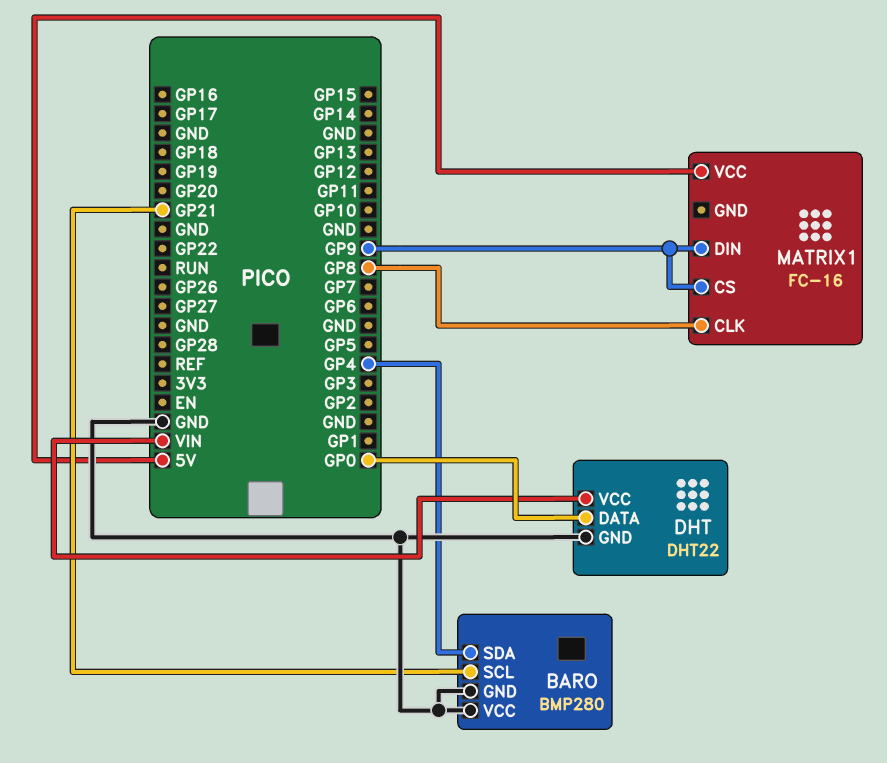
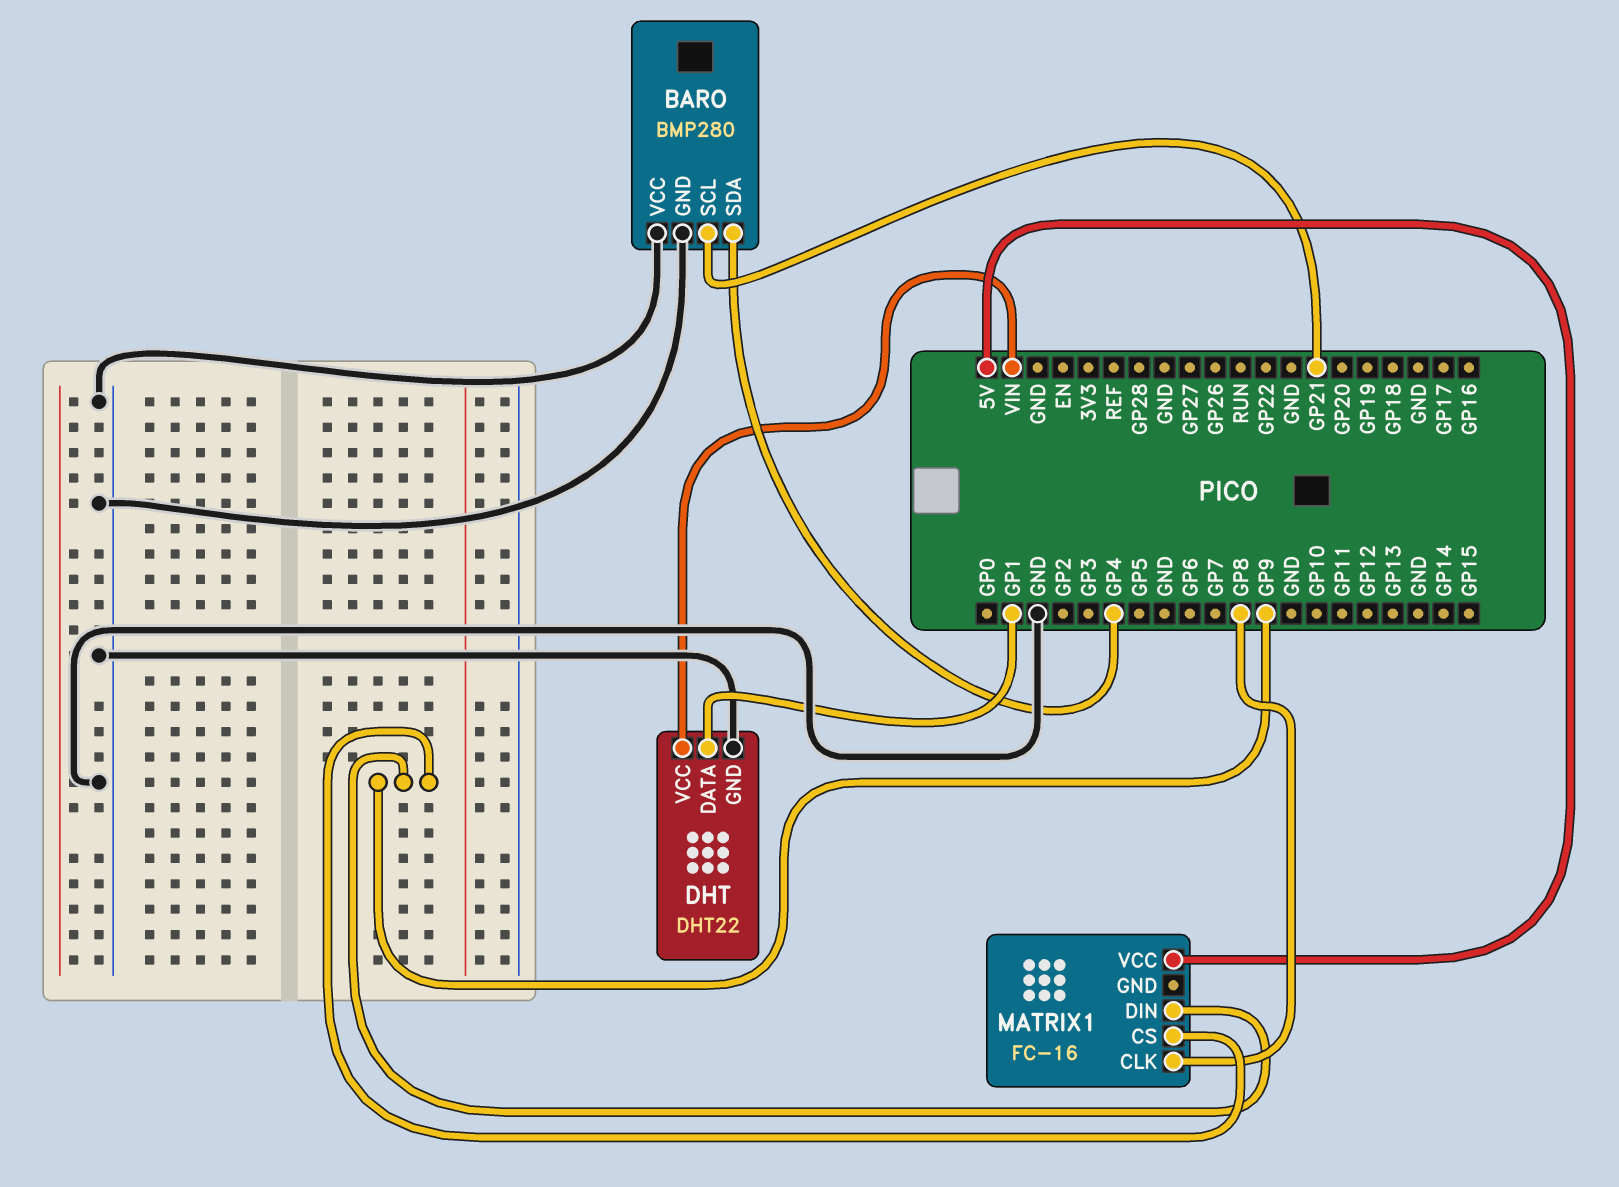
DHT pin DATA: GP0 -> GP1

